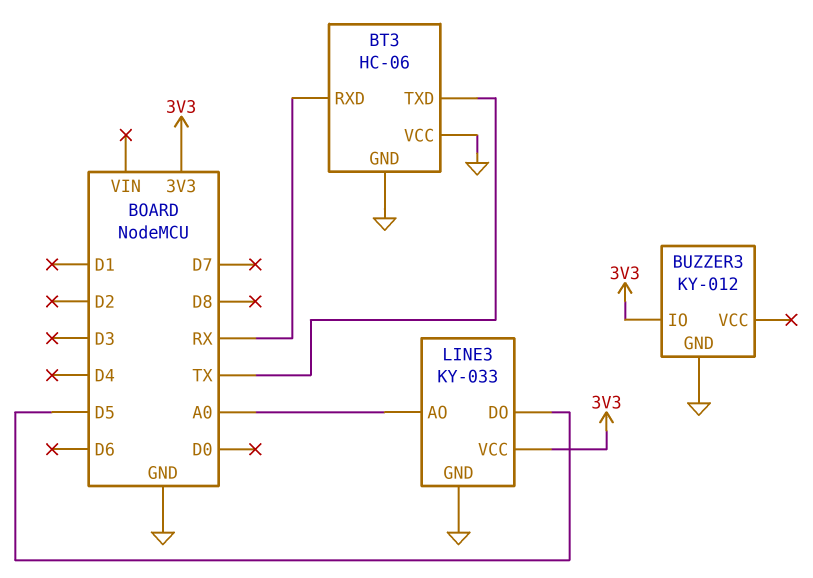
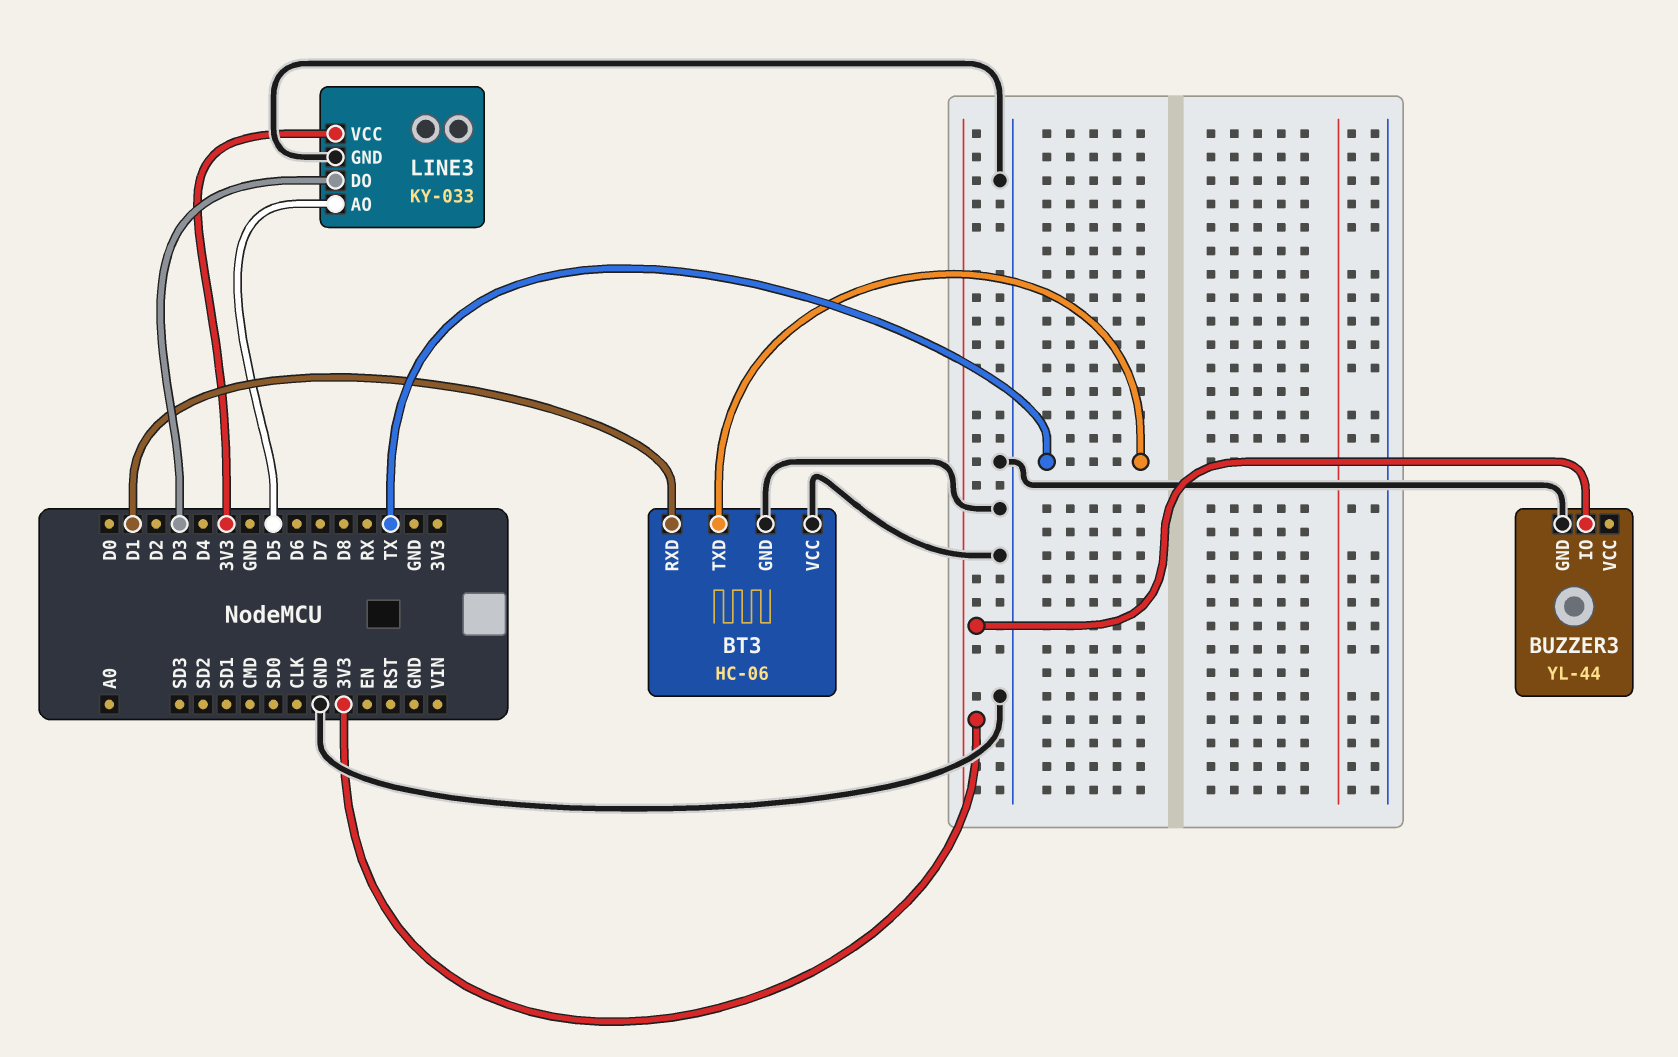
BT3 pin RXD: RX -> D1
BUZZER3: KY-012 -> YL-44
LINE3 pin AO: A0 -> D5
LINE3 pin DO: D5 -> D3

